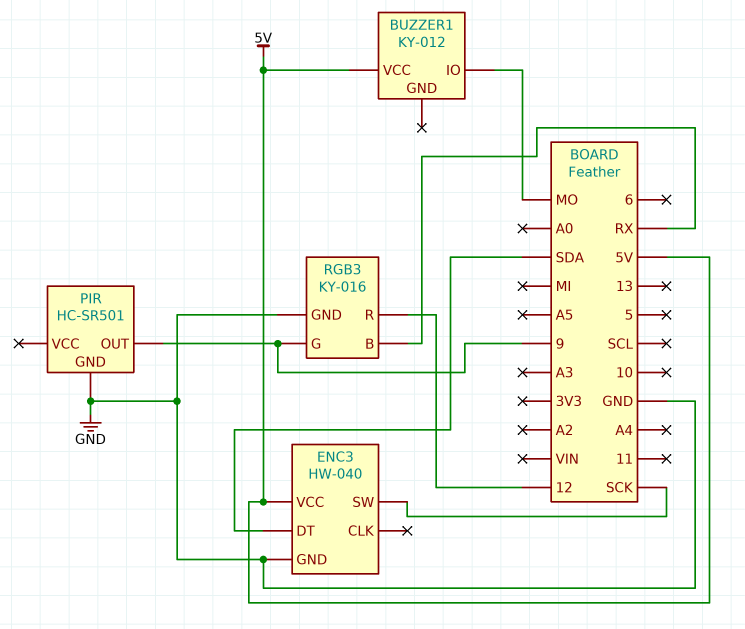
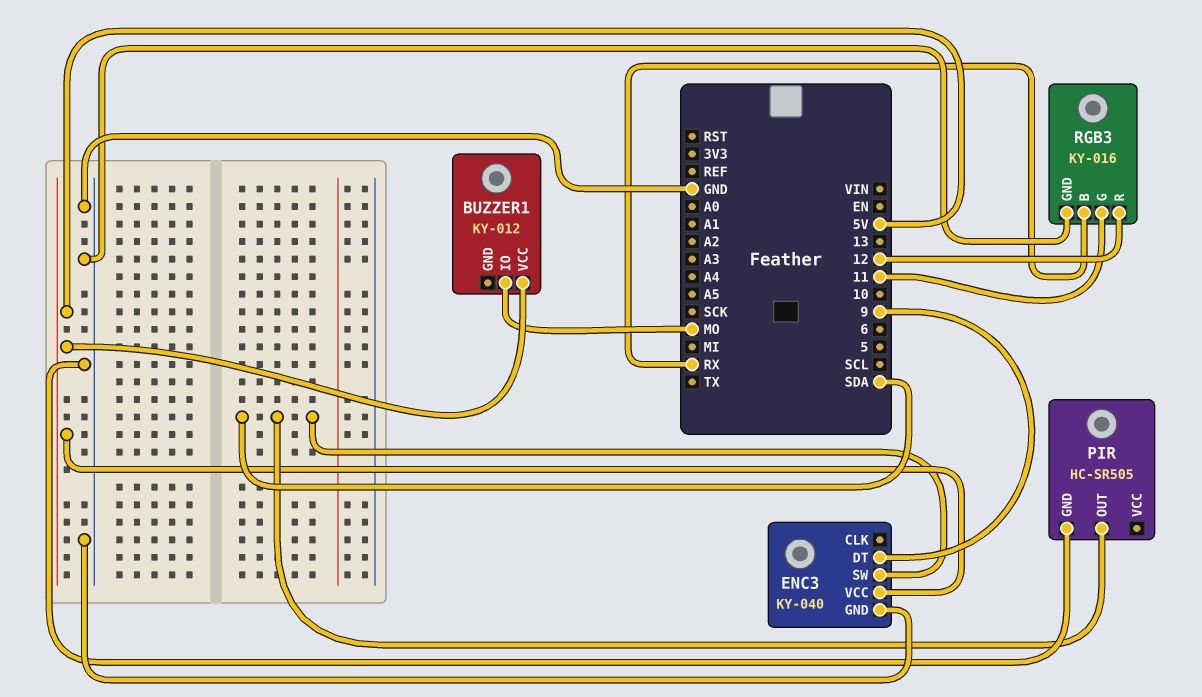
ENC3: HW-040 -> KY-040
ENC3 pin DT: SDA -> 9
ENC3 pin SW: SCK -> SDA
PIR: HC-SR501 -> HC-SR505
PIR pin OUT: 9 -> SDA
RGB3 pin G: 9 -> 11

